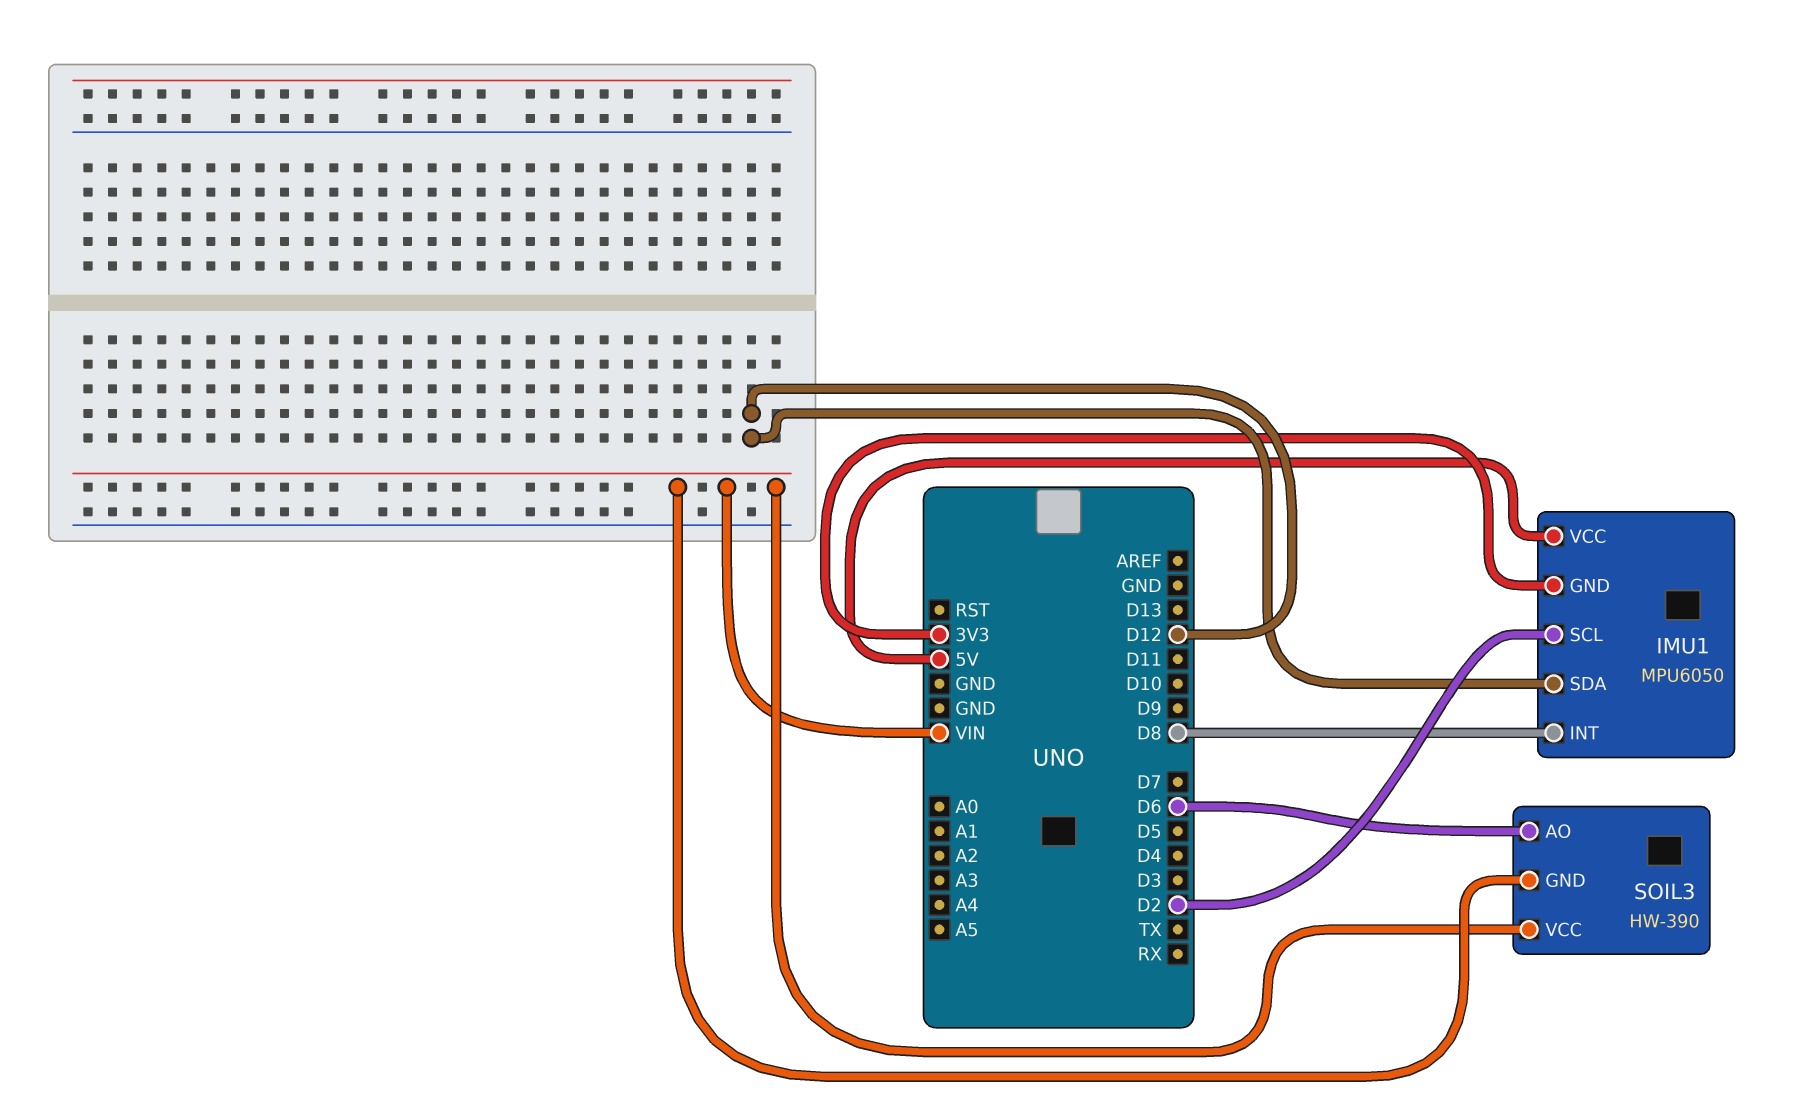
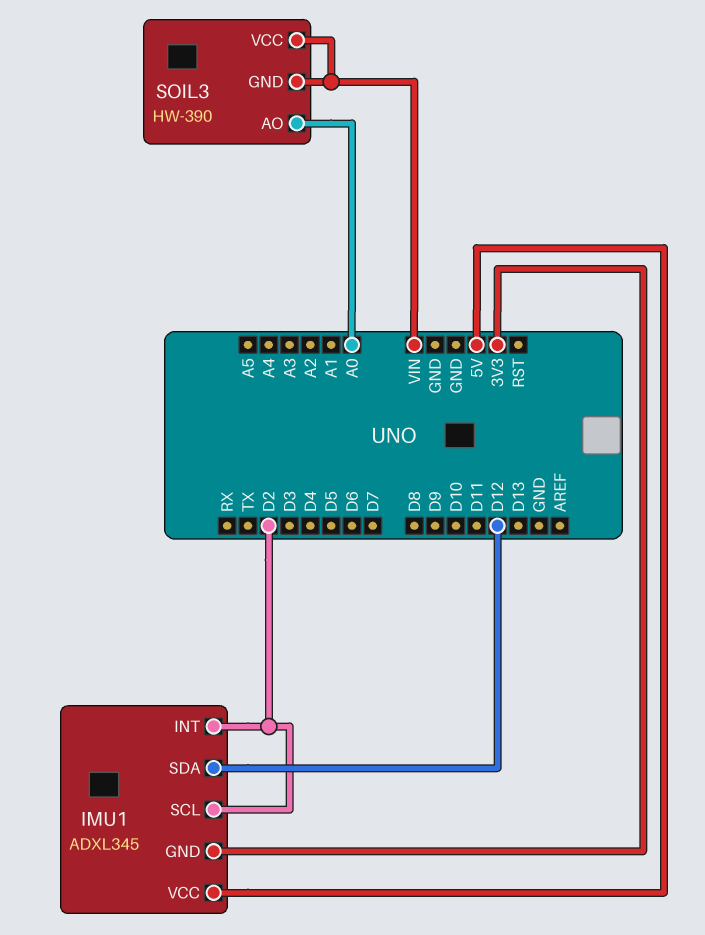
IMU1: MPU6050 -> ADXL345
IMU1 pin INT: D8 -> D2
SOIL3 pin AO: D6 -> A0

